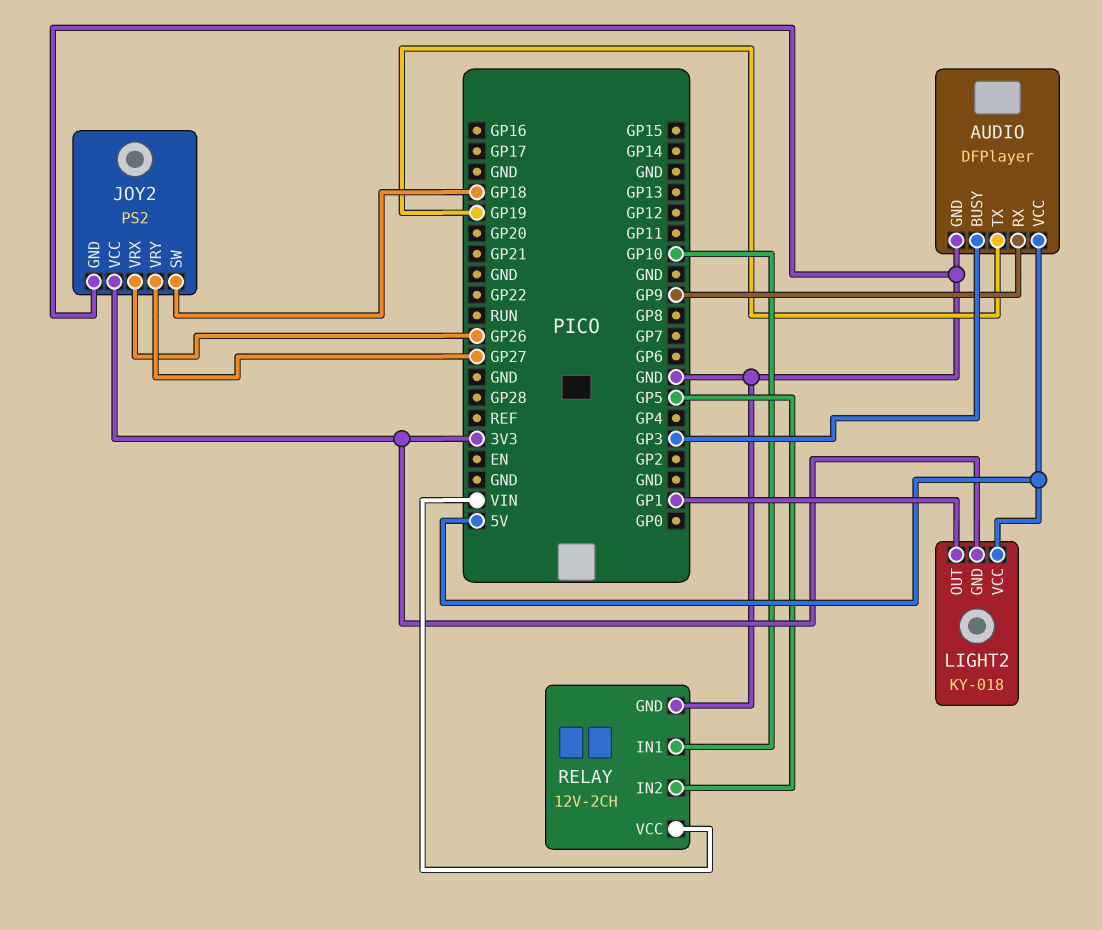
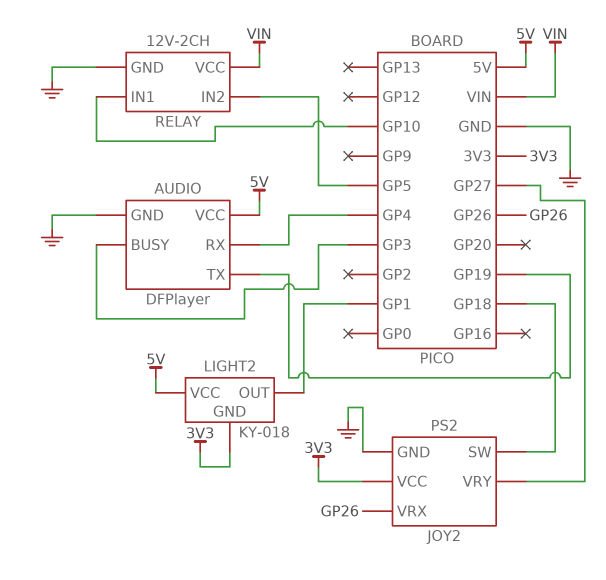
AUDIO pin RX: GP9 -> GP4

